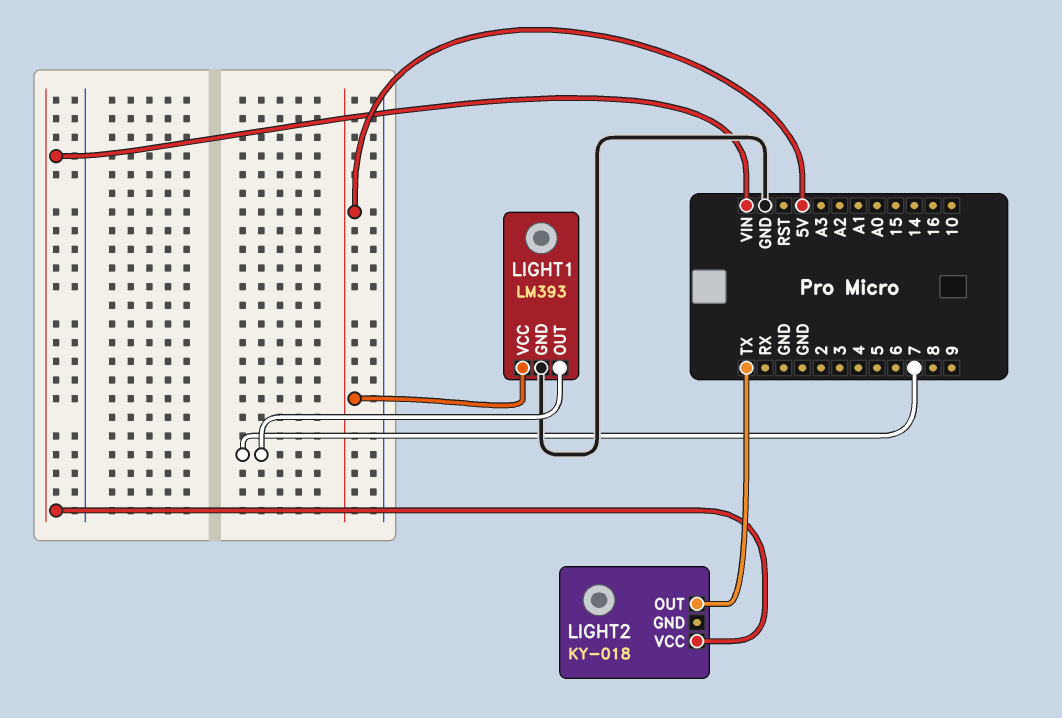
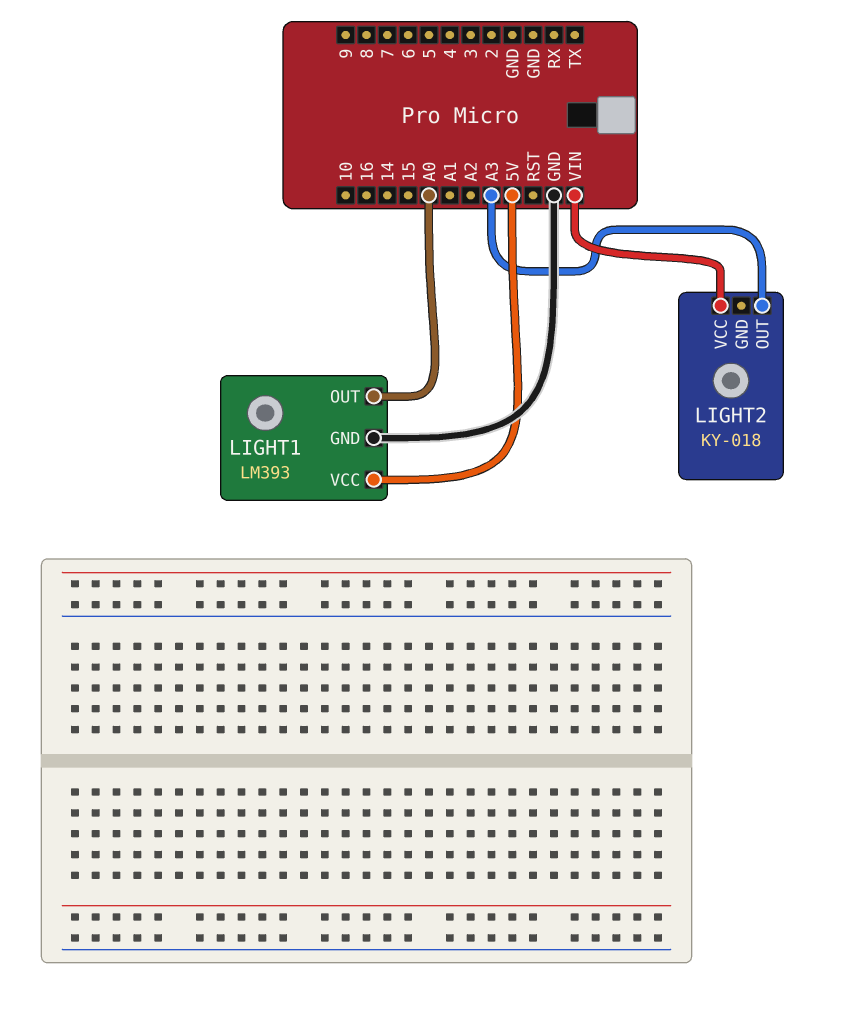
LIGHT1 pin OUT: 7 -> A0
LIGHT2 pin OUT: TX -> A3

